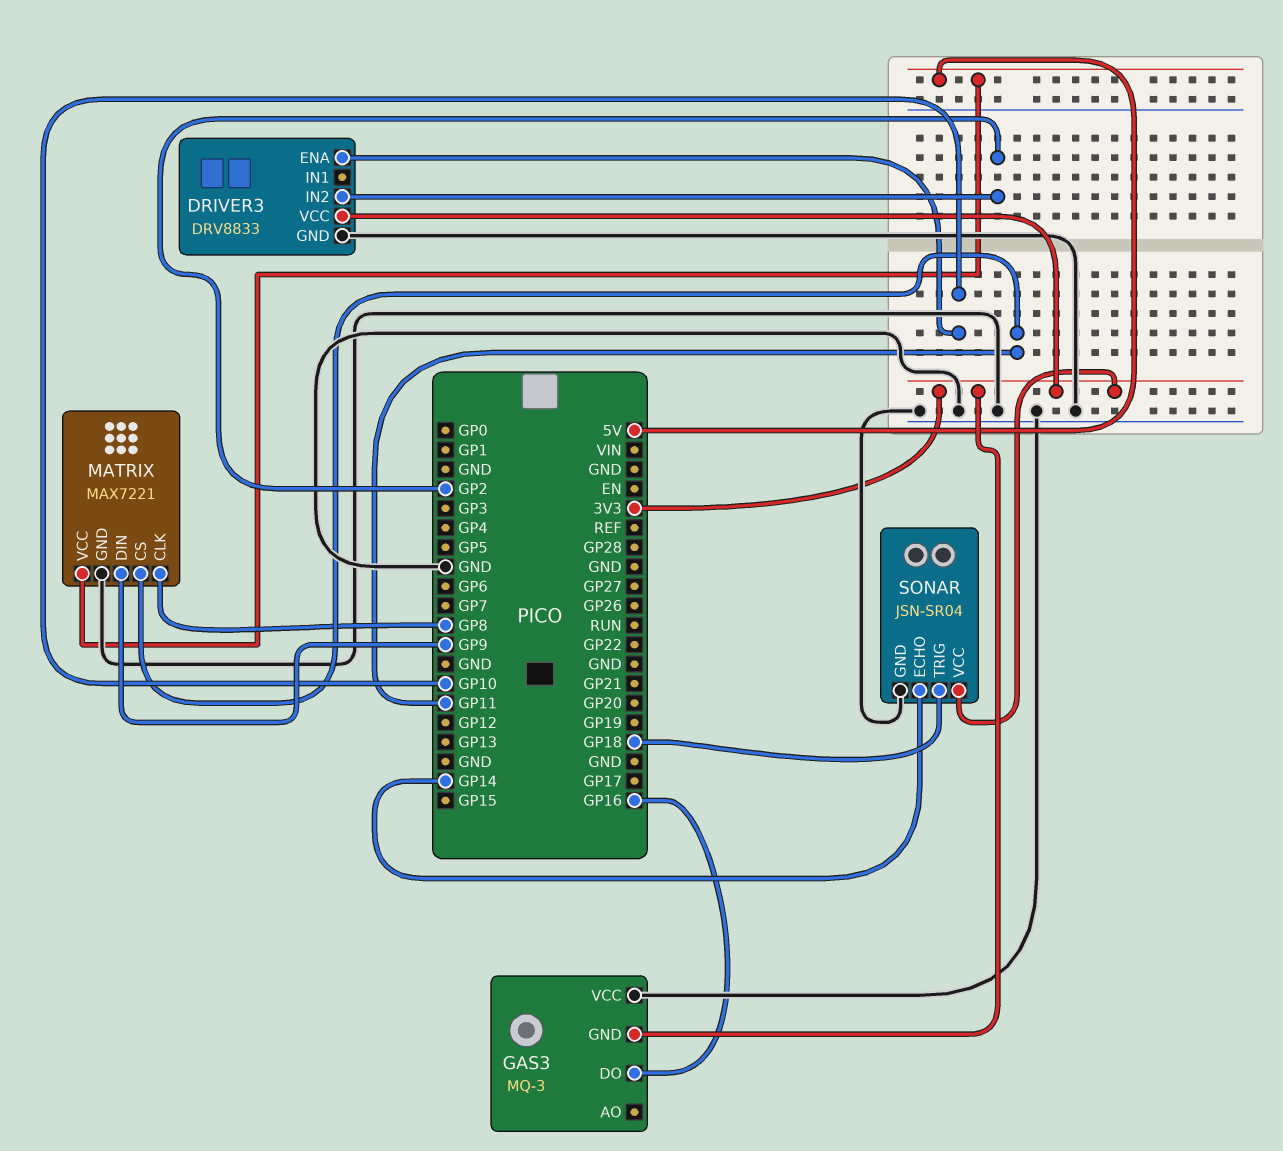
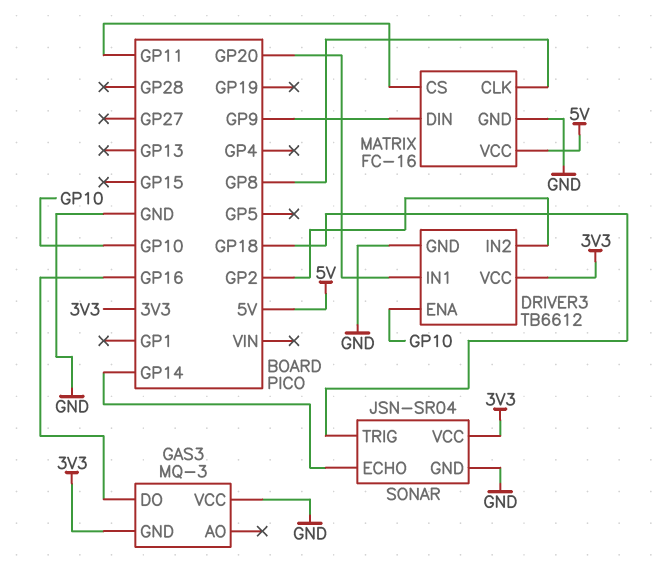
DRIVER3: DRV8833 -> TB6612
DRIVER3 pin IN1: none -> GP20
MATRIX: MAX7221 -> FC-16

